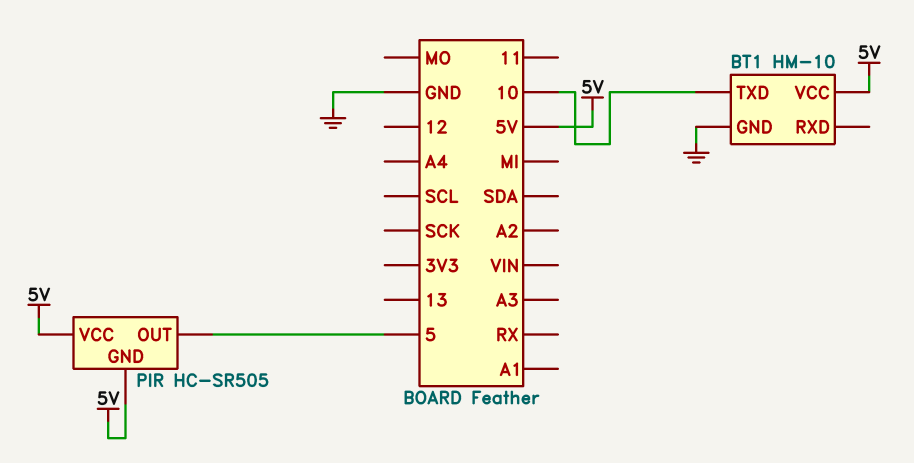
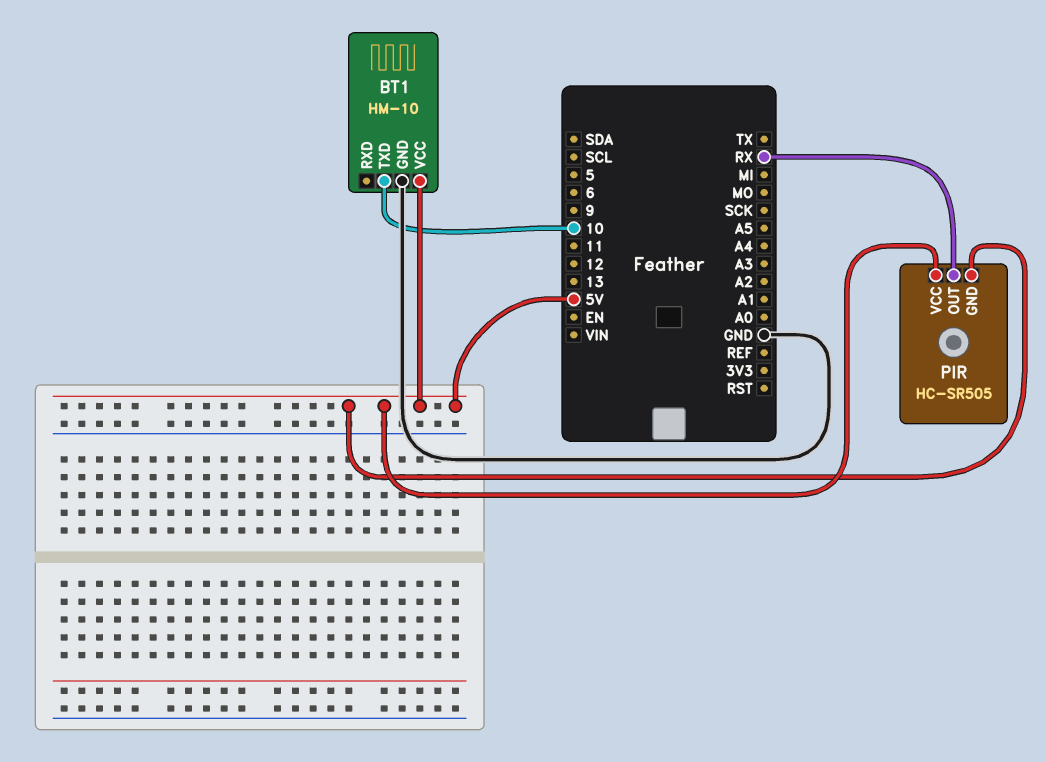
PIR pin OUT: 5 -> RX

